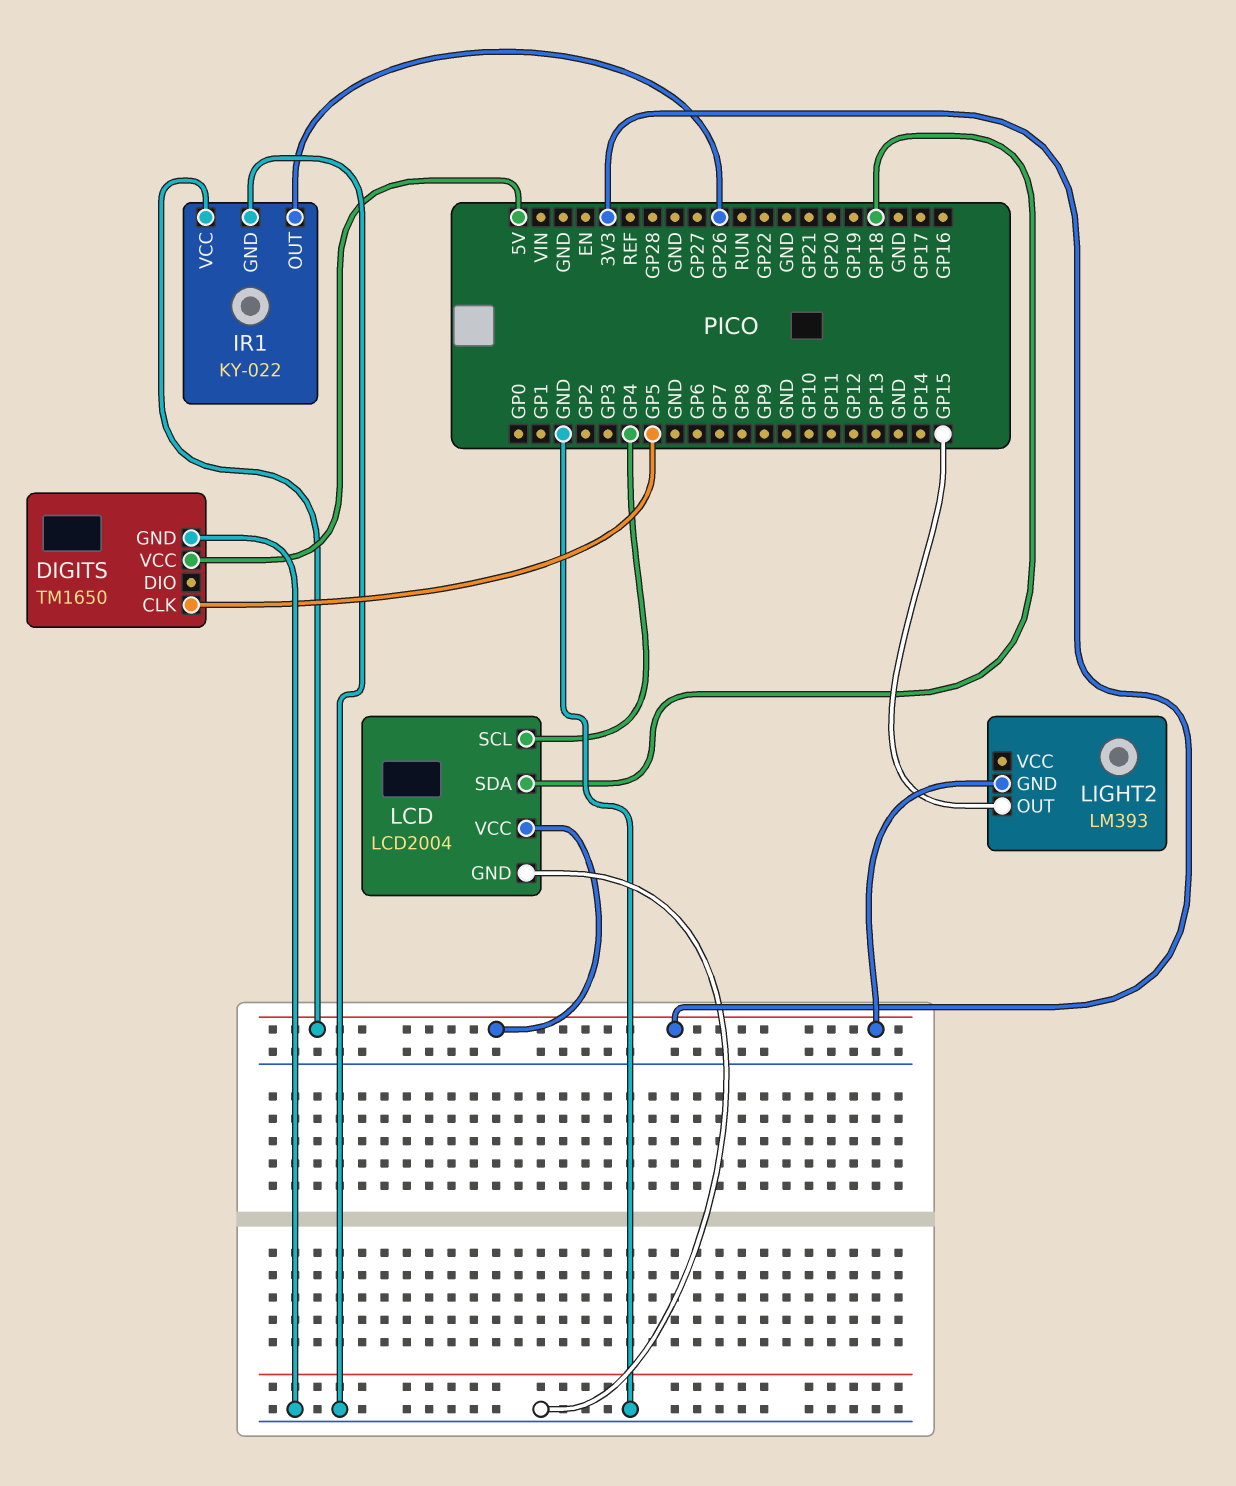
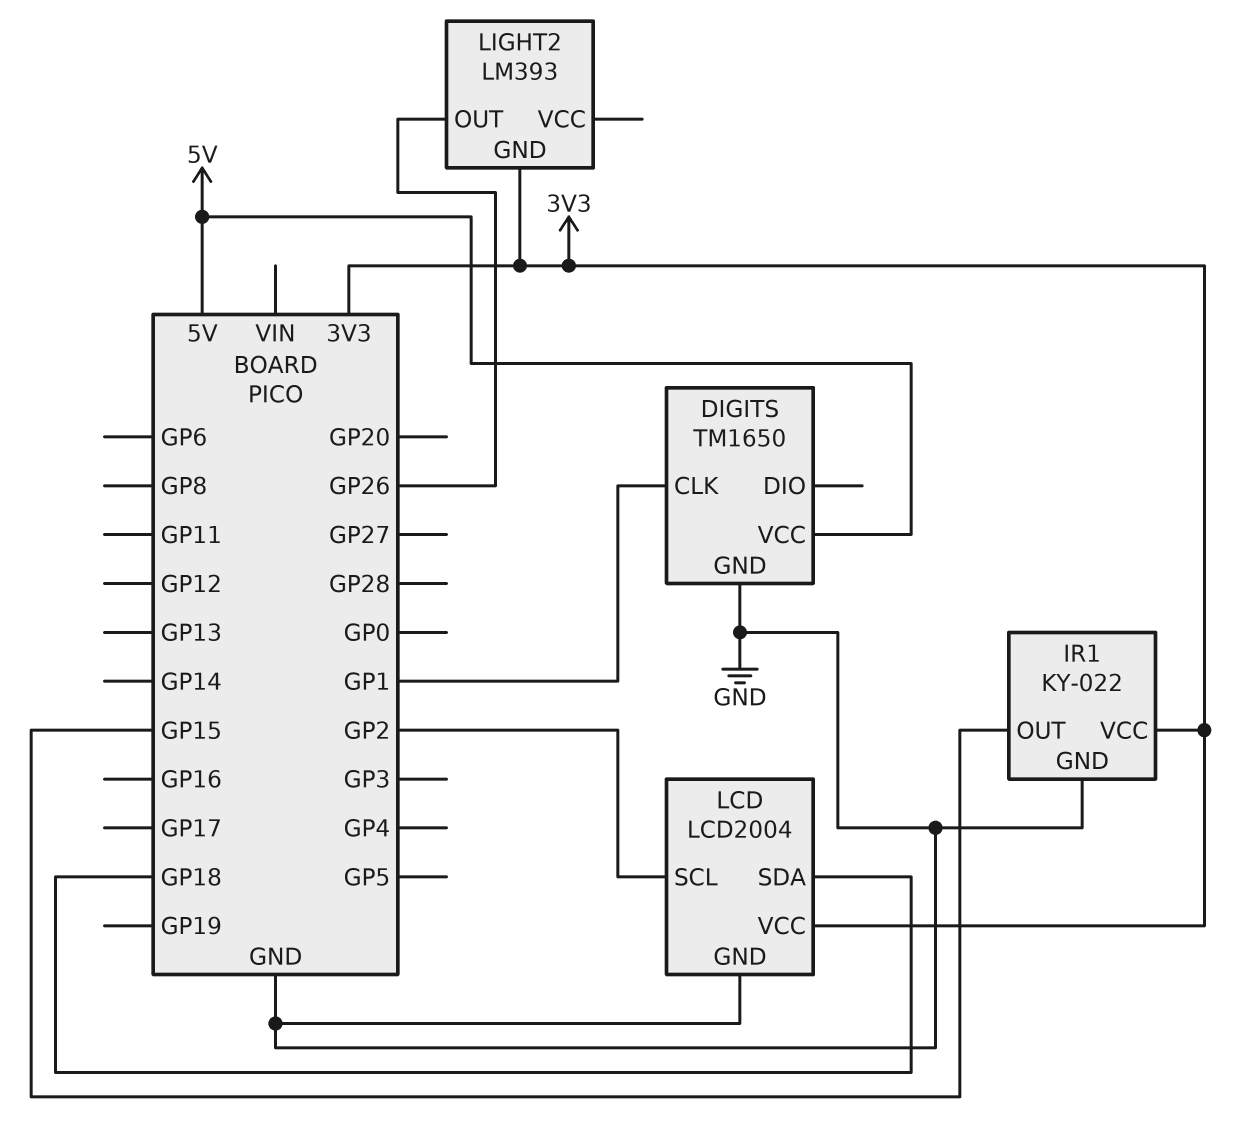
DIGITS pin CLK: GP5 -> GP1
IR1 pin OUT: GP26 -> GP15
LCD pin SCL: GP4 -> GP2
LIGHT2 pin OUT: GP15 -> GP26

